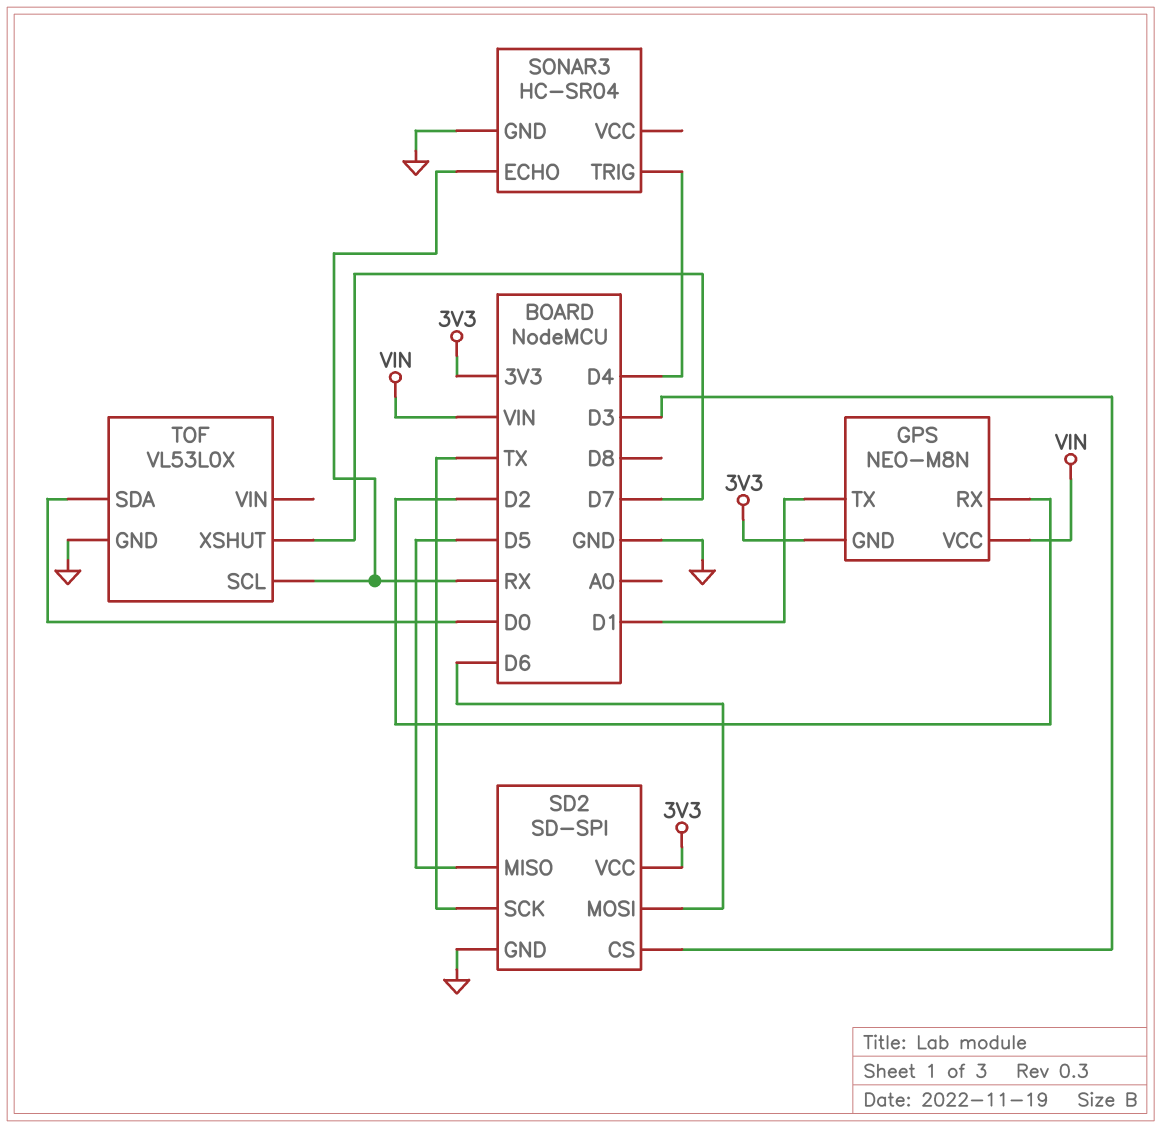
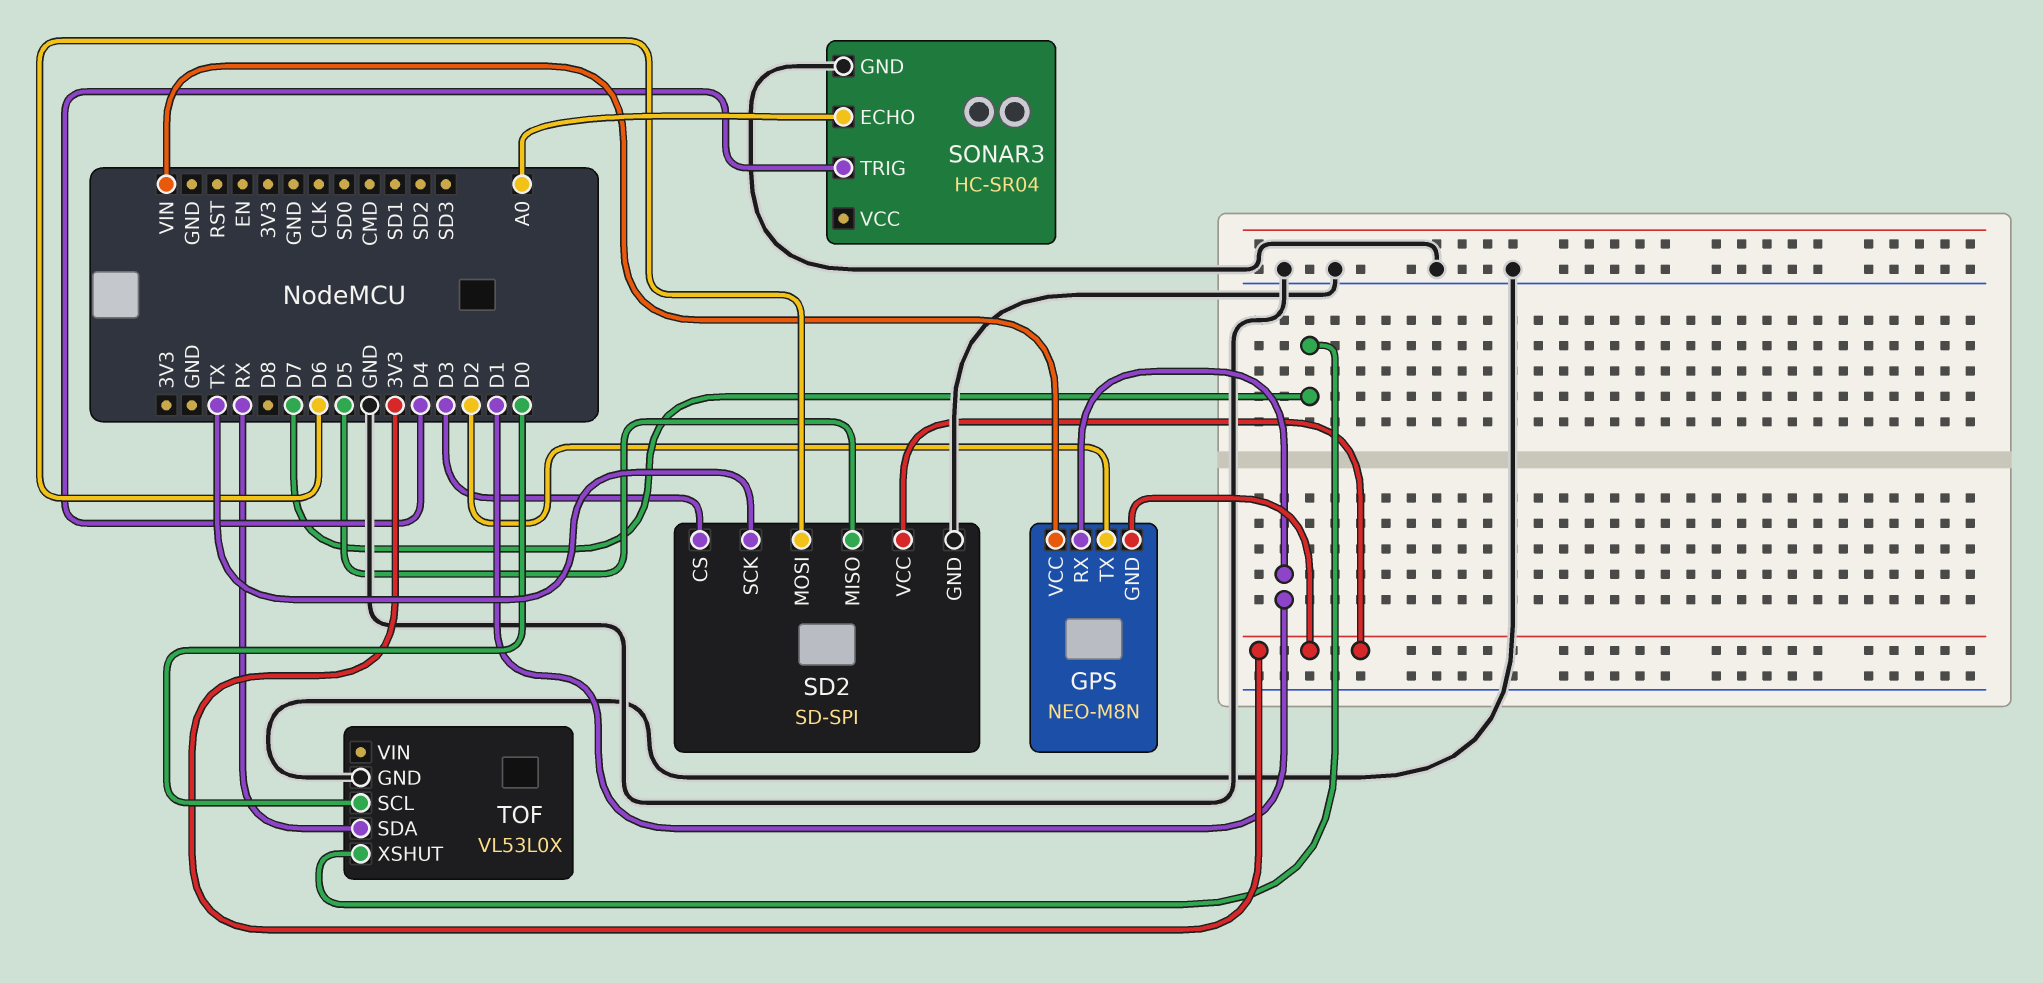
GPS pin RX: D2 -> D1
GPS pin TX: D1 -> D2
SONAR3 pin ECHO: RX -> A0
TOF pin SCL: RX -> D0
TOF pin SDA: D0 -> RX

